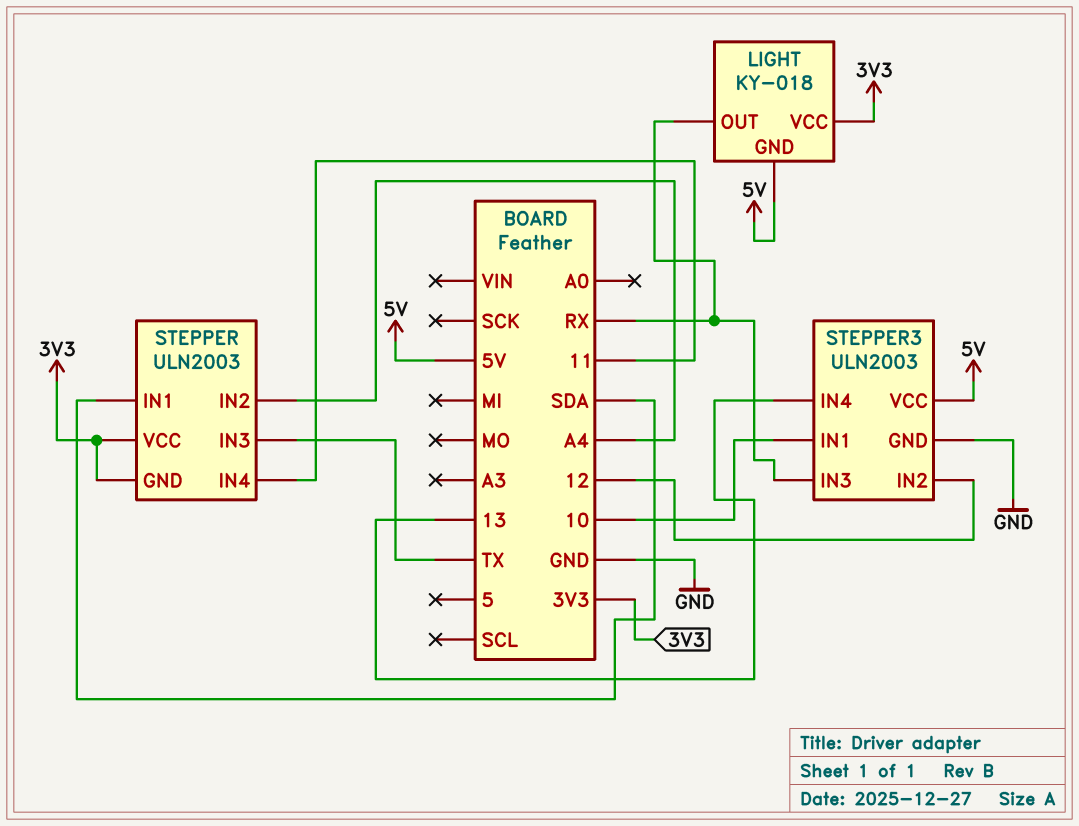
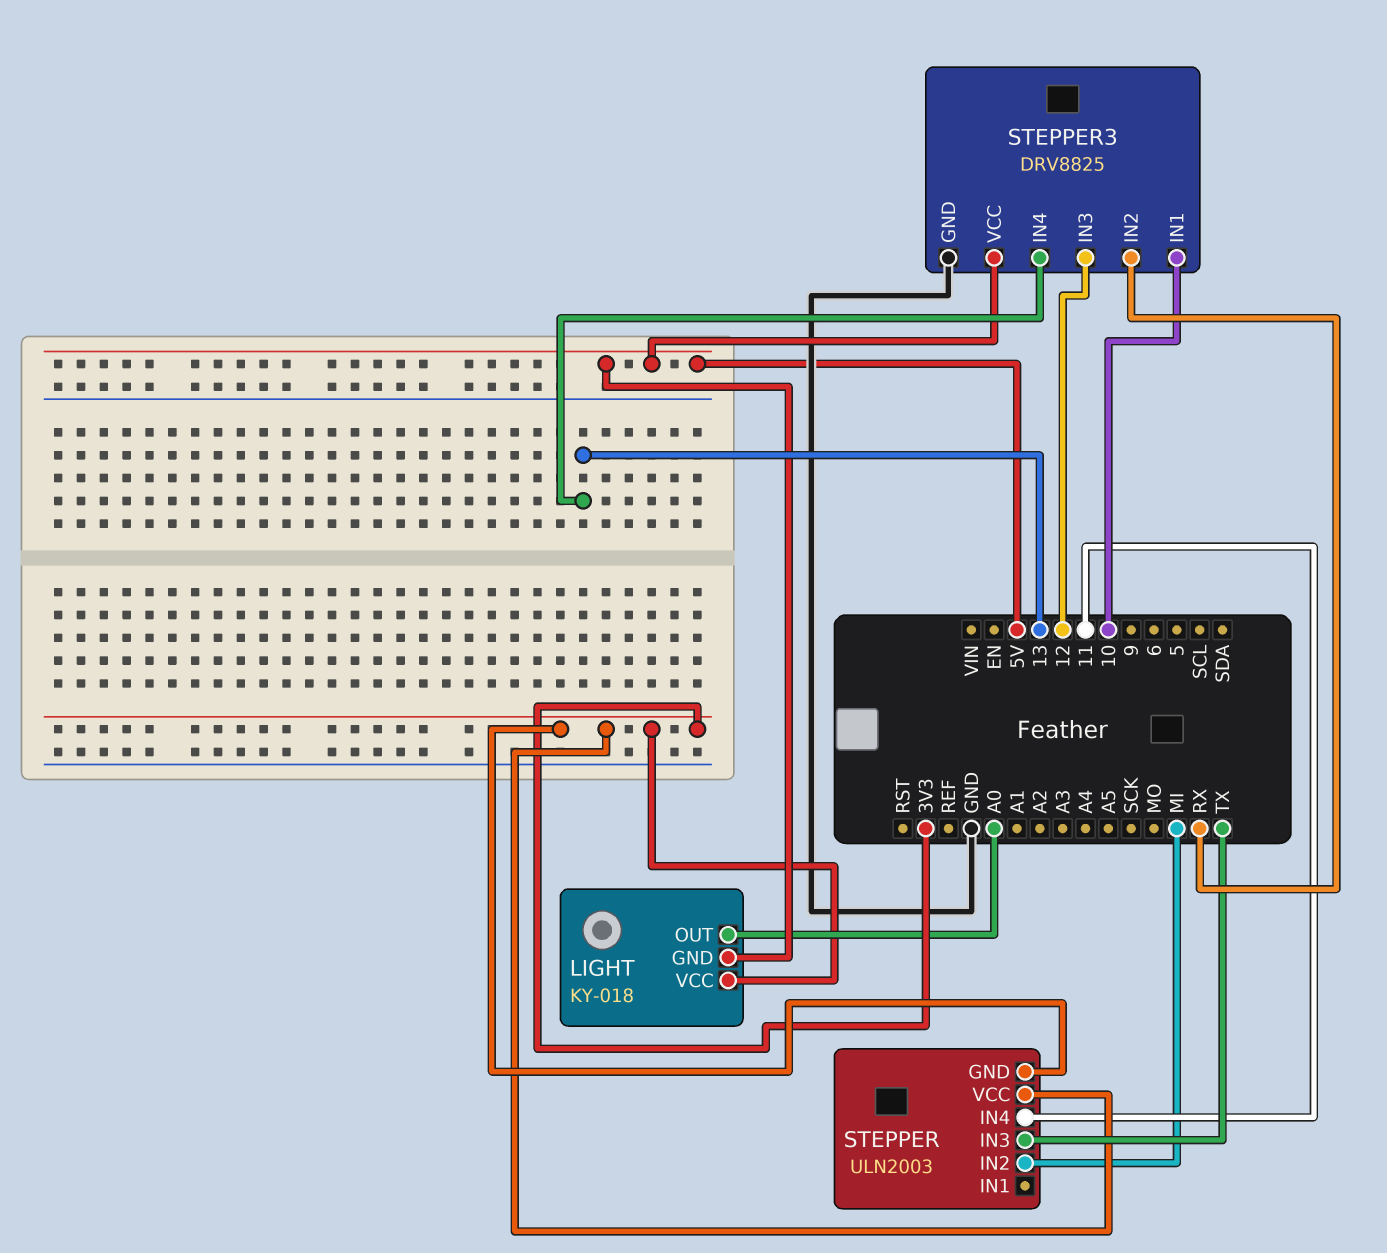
LIGHT pin OUT: RX -> A0
STEPPER pin IN1: SDA -> none
STEPPER pin IN2: A4 -> MI
STEPPER3: ULN2003 -> DRV8825
STEPPER3 pin IN2: 12 -> RX
STEPPER3 pin IN3: RX -> 12

